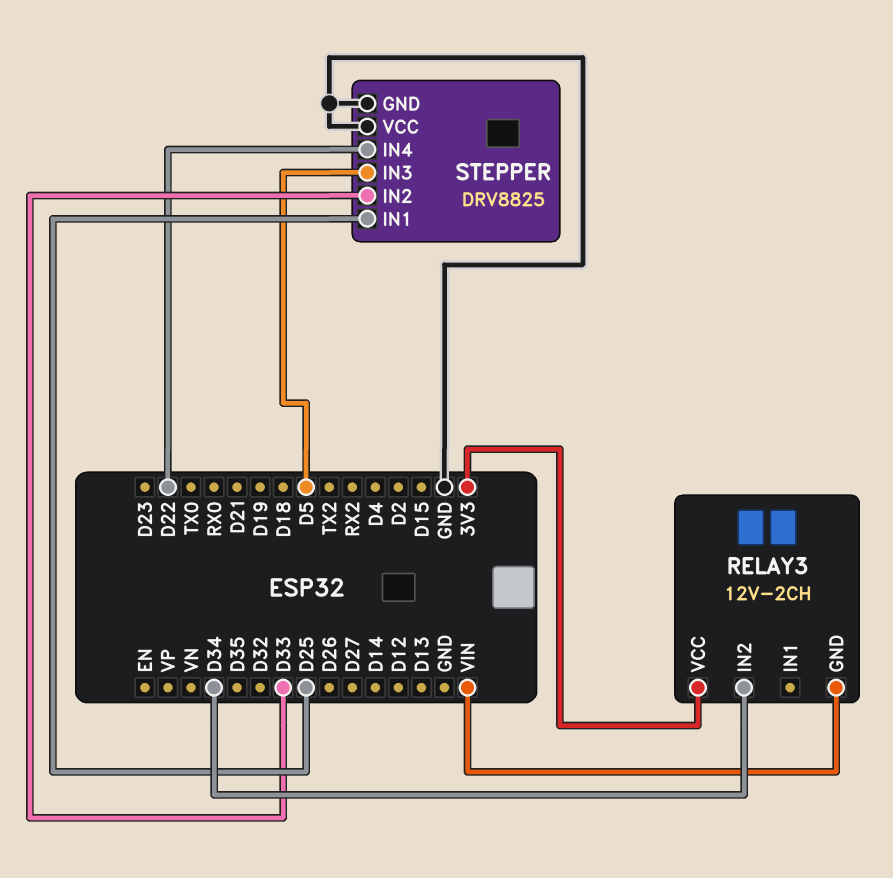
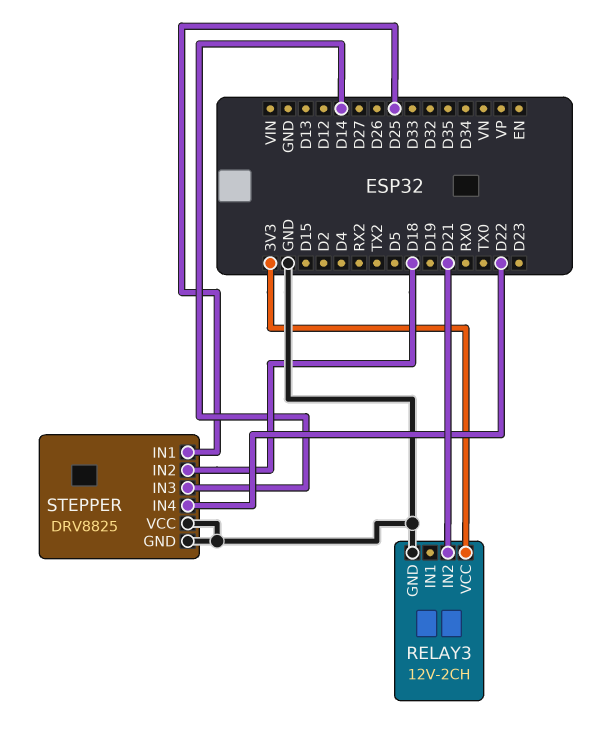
RELAY3 pin GND: VIN -> GND
RELAY3 pin IN2: D34 -> D21
STEPPER pin IN2: D33 -> D18
STEPPER pin IN3: D5 -> D14

